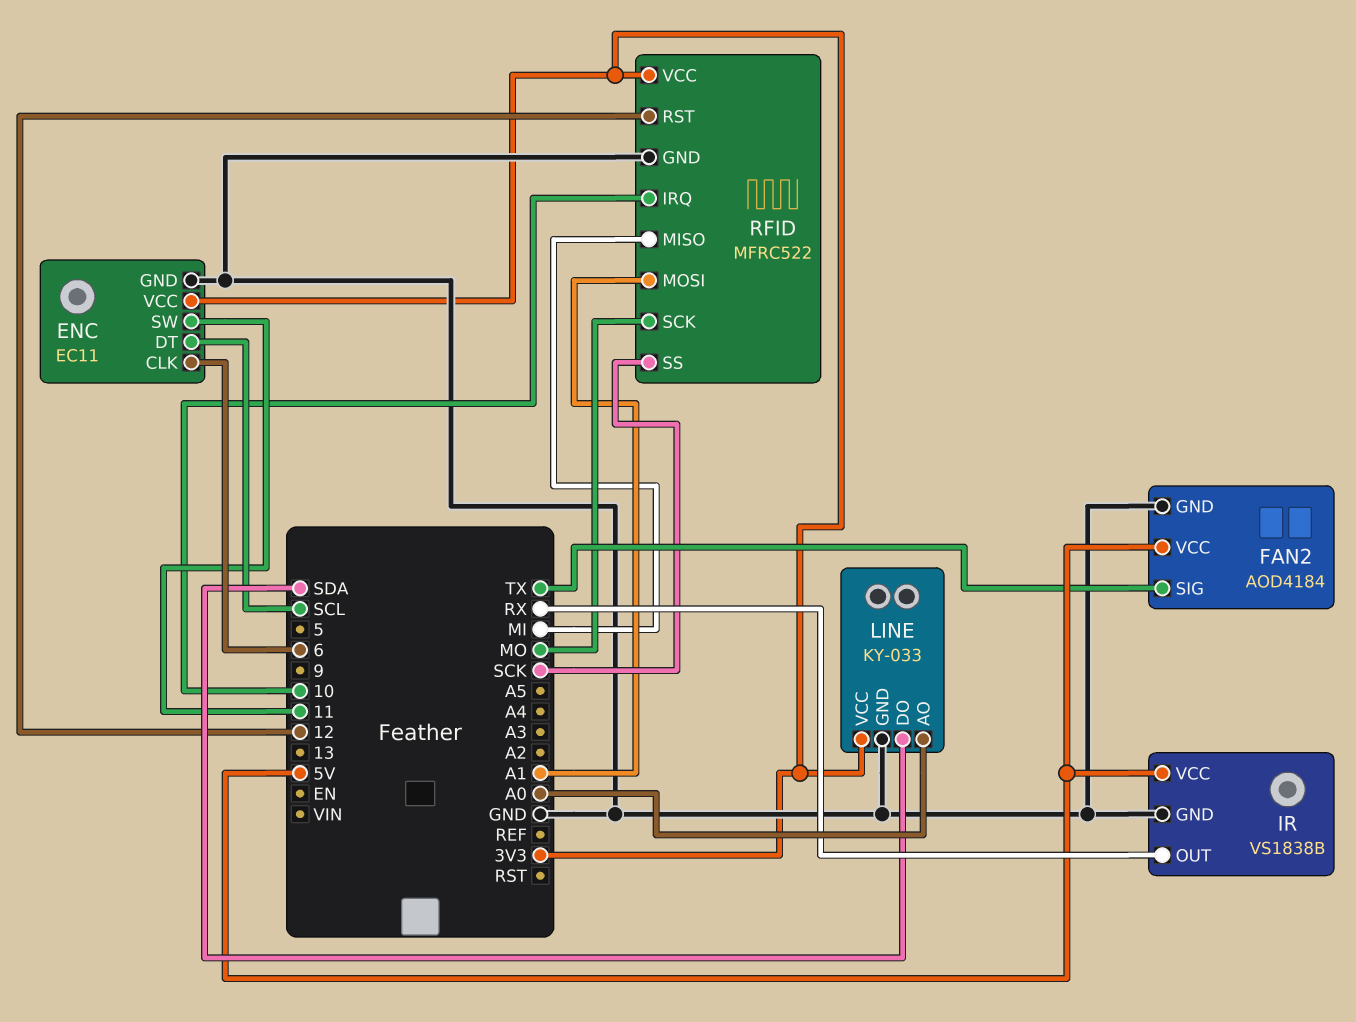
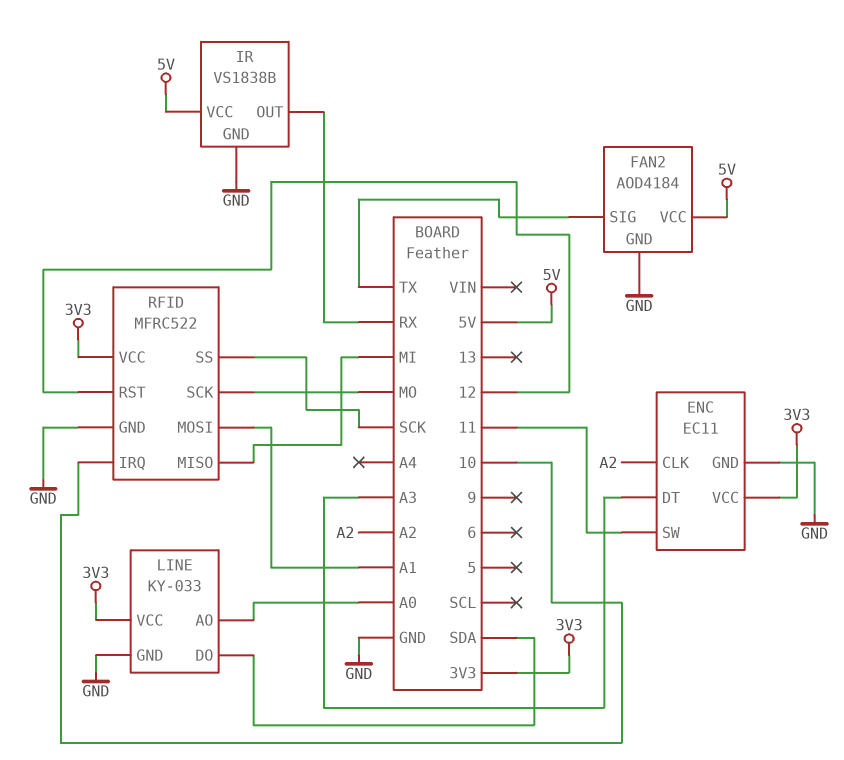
ENC pin CLK: 6 -> A2
ENC pin DT: SCL -> A3

